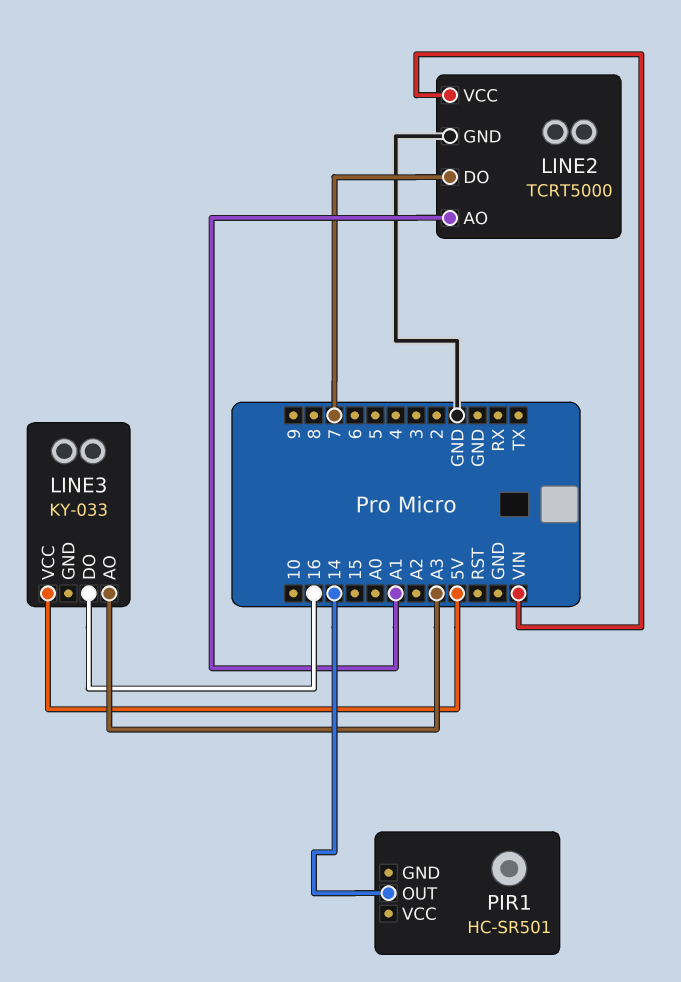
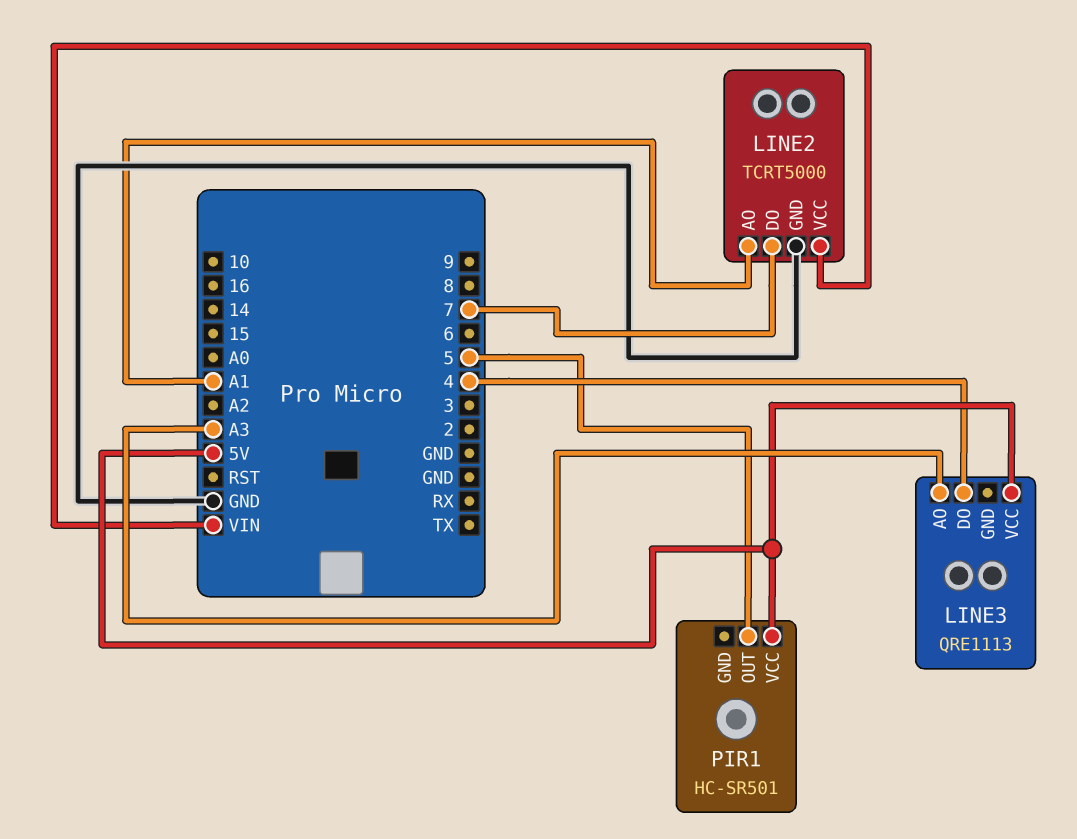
LINE3: KY-033 -> QRE1113
LINE3 pin DO: 16 -> 4
PIR1 pin OUT: 14 -> 5
PIR1 pin VCC: none -> 5V

